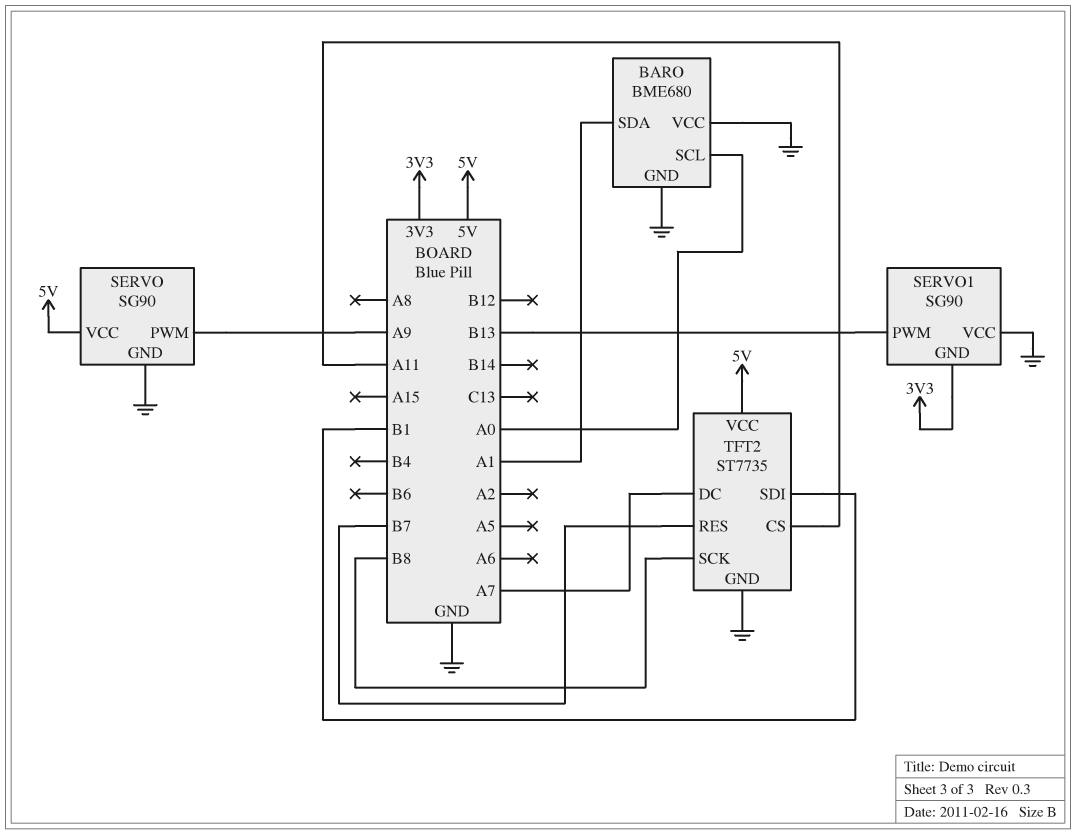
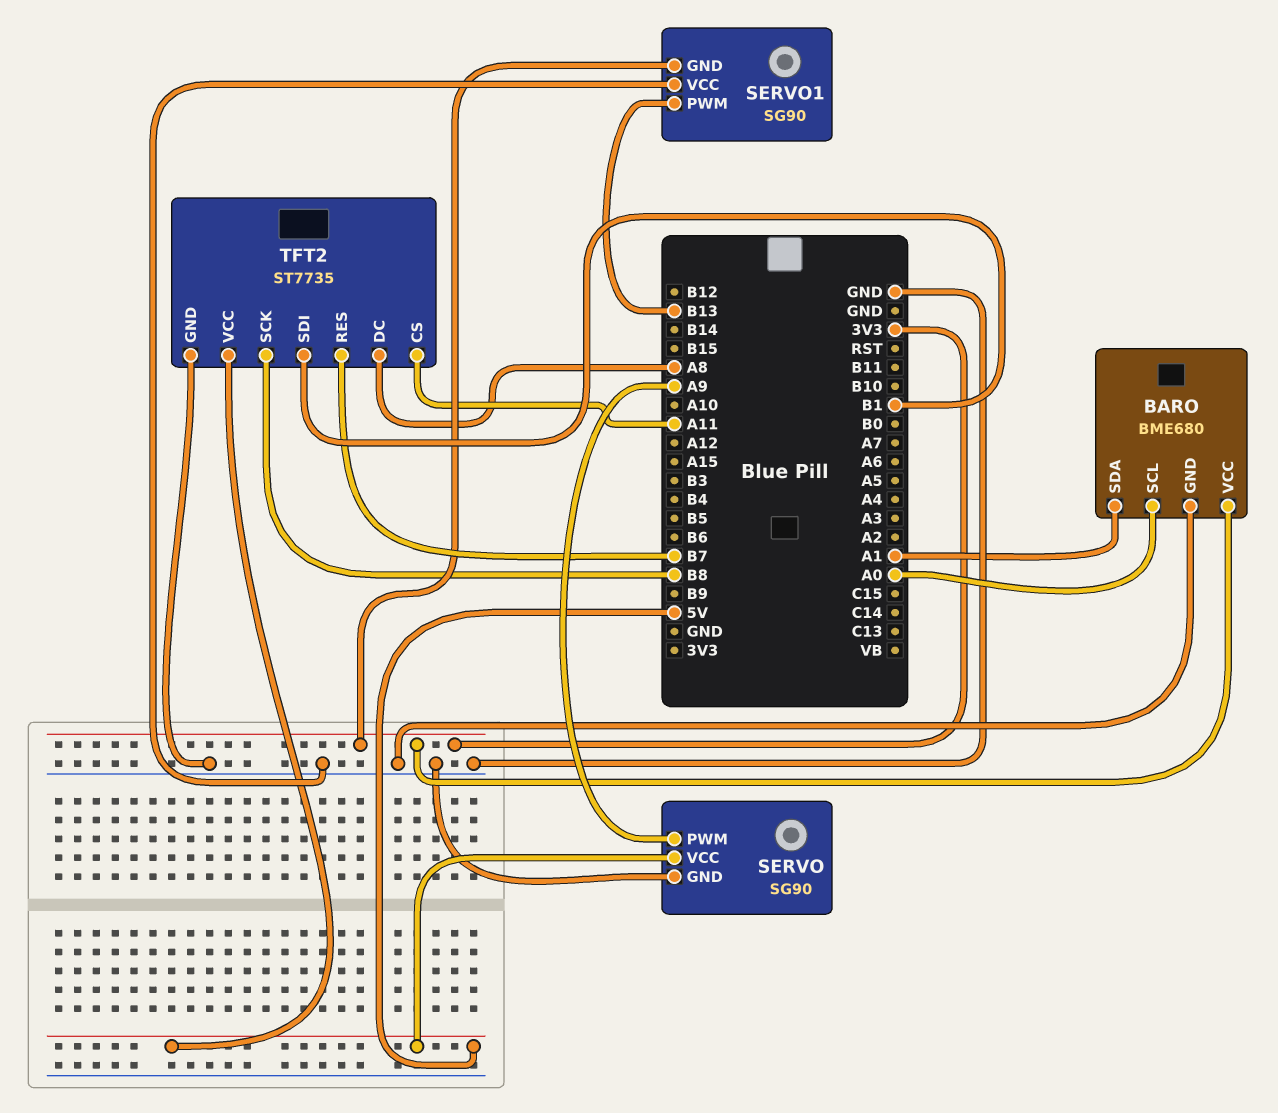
BARO pin VCC: GND -> 3V3
TFT2 pin DC: A7 -> A8

